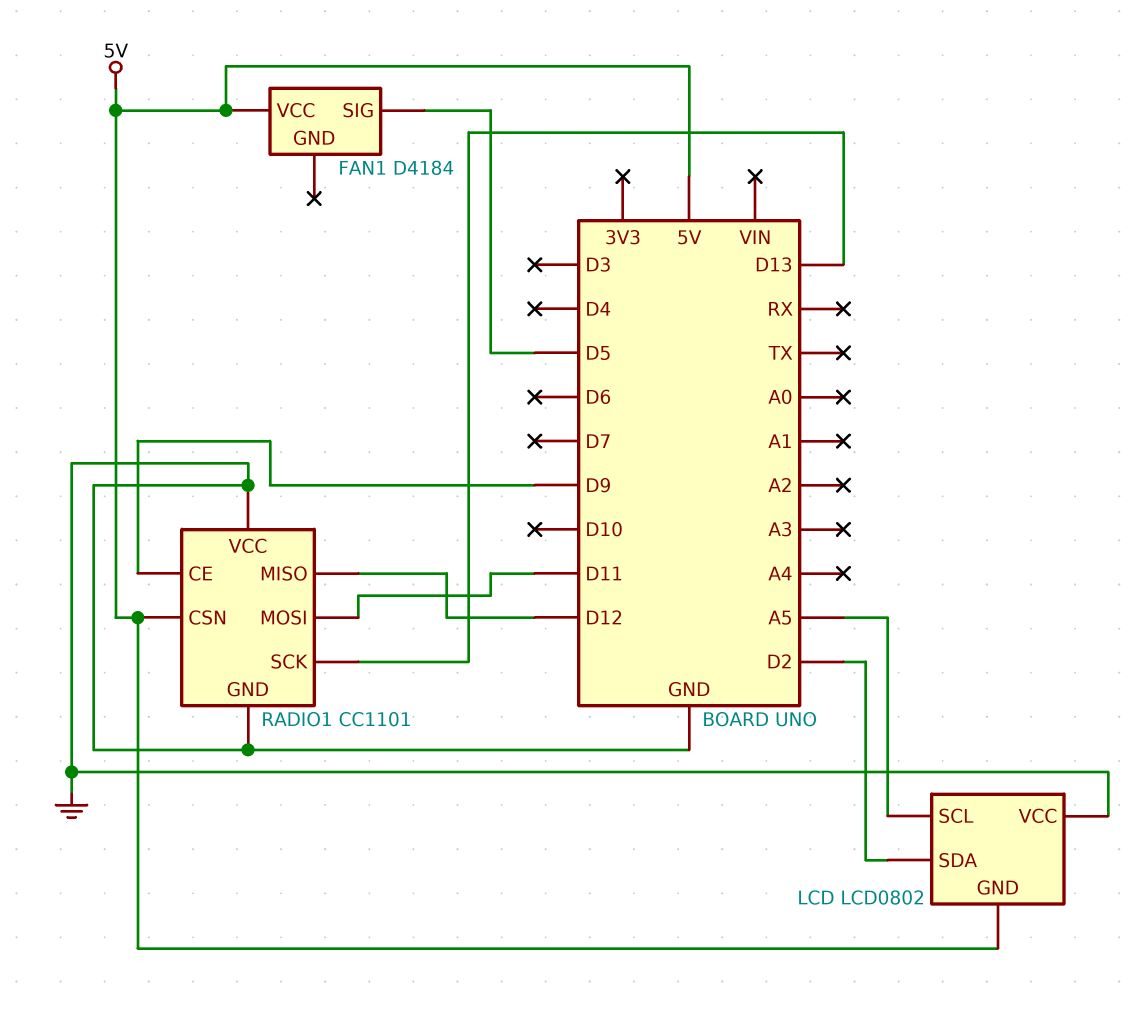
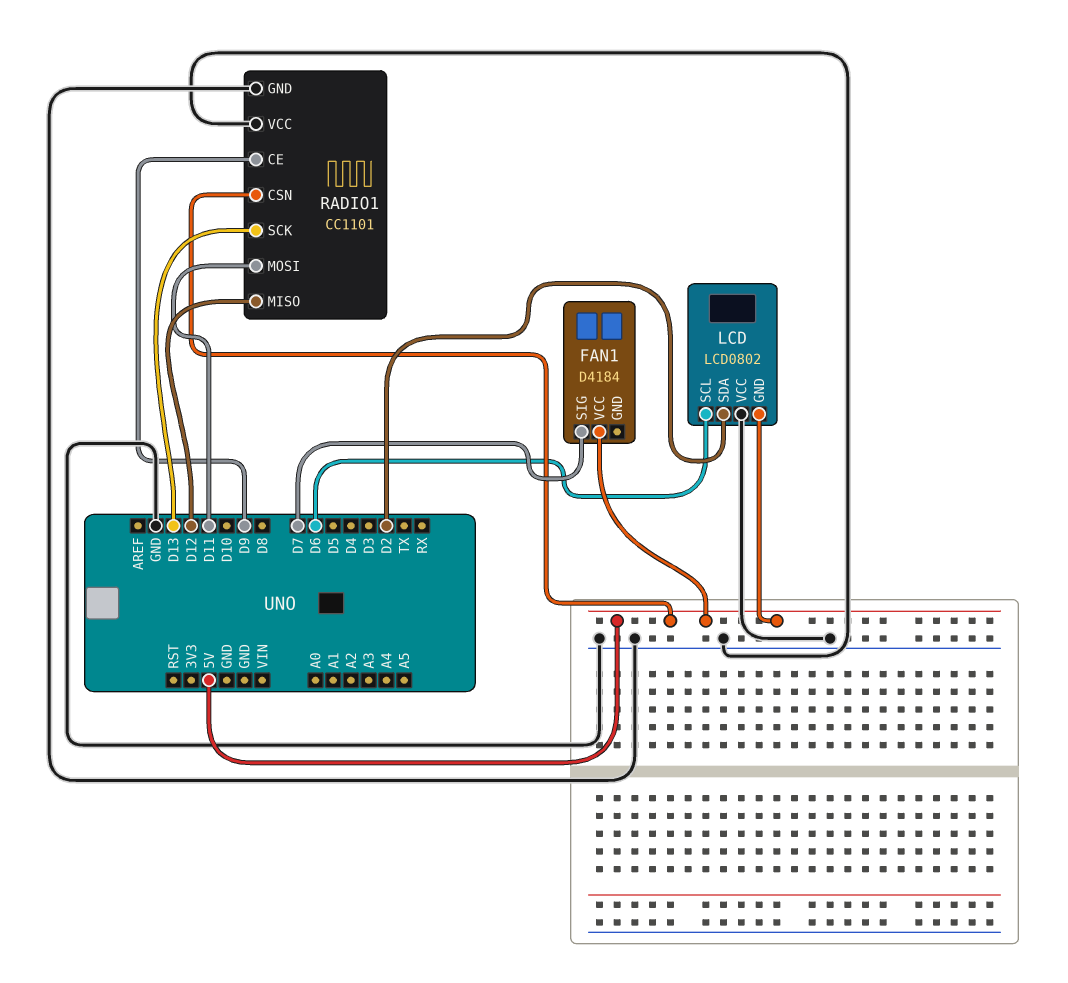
FAN1 pin SIG: D5 -> D7
LCD pin SCL: A5 -> D6

